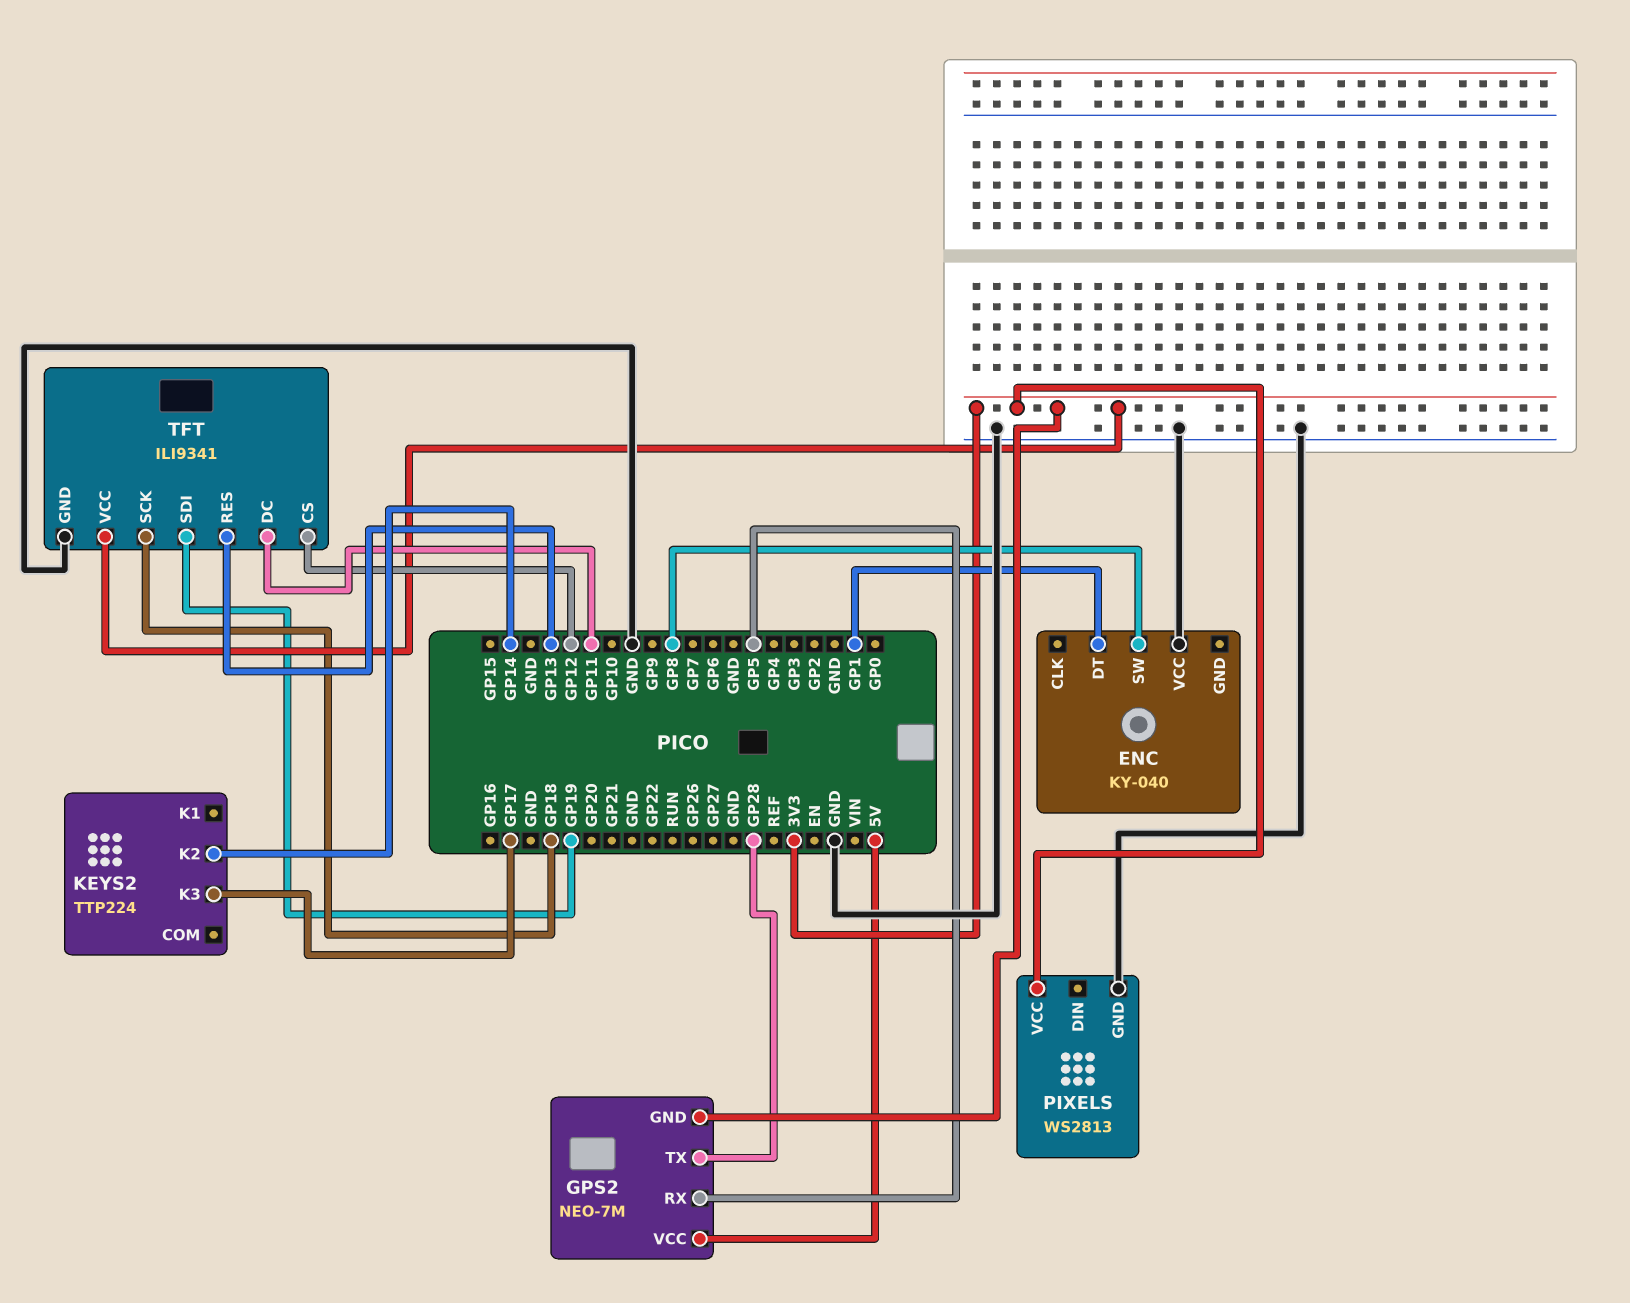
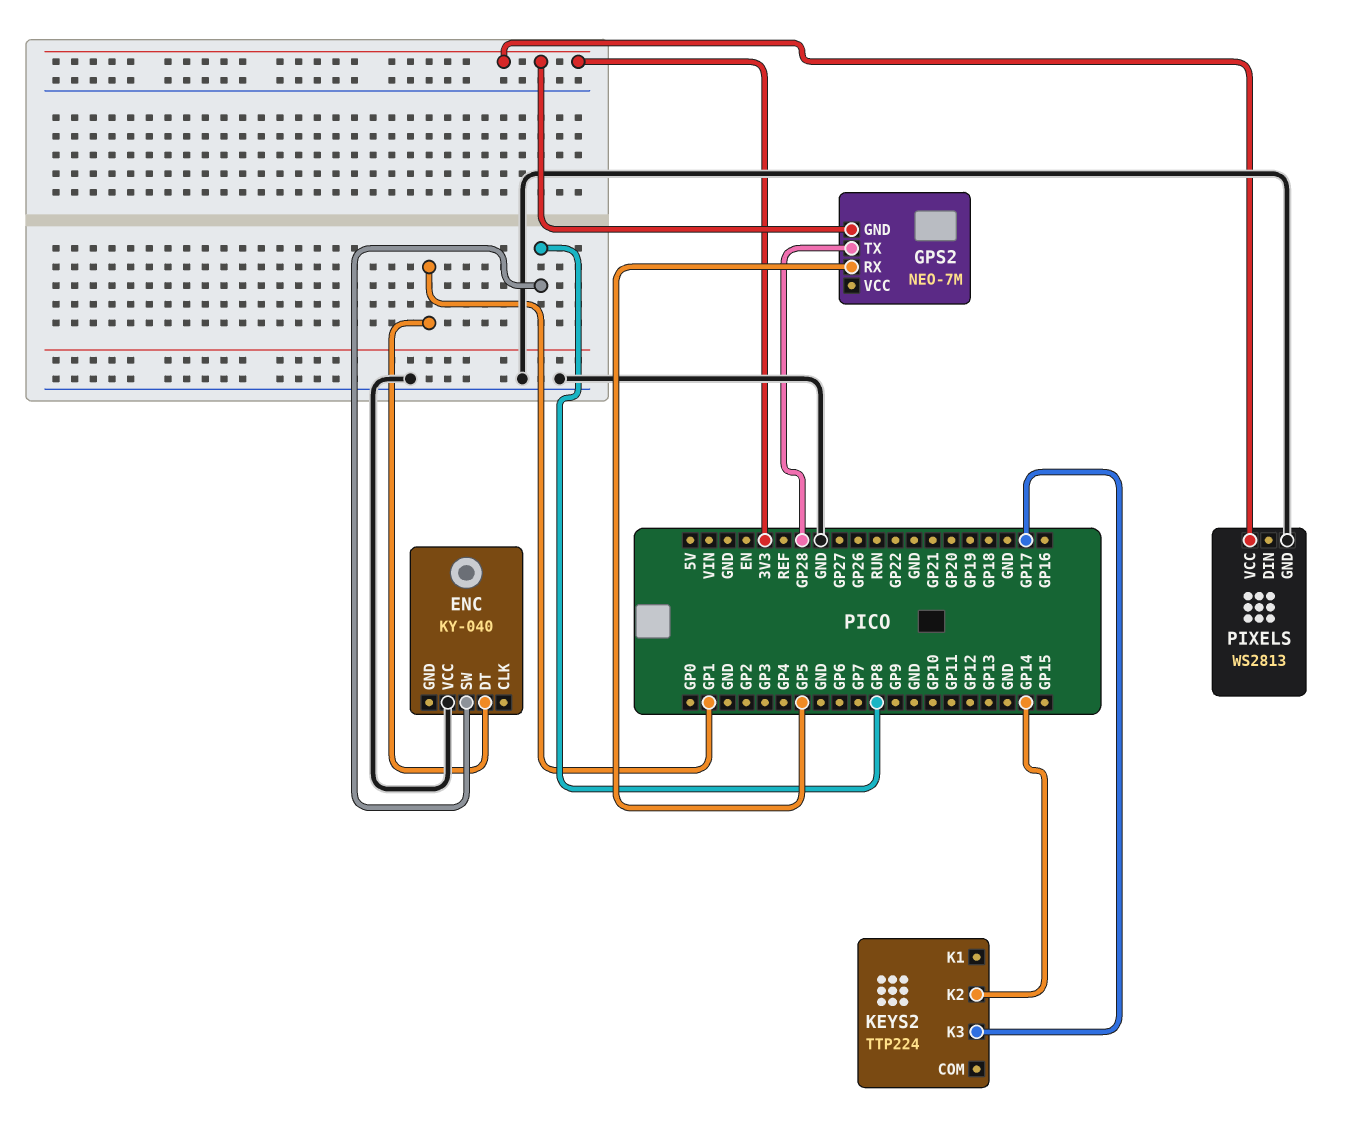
GPS2 pin VCC: 5V -> none
TFT: ILI9341 -> none
TFT pin CS: GP12 -> none
TFT pin DC: GP11 -> none
TFT pin GND: GND -> none
TFT pin RES: GP13 -> none
TFT pin SCK: GP18 -> none
TFT pin SDI: GP19 -> none
TFT pin VCC: 3V3 -> none

